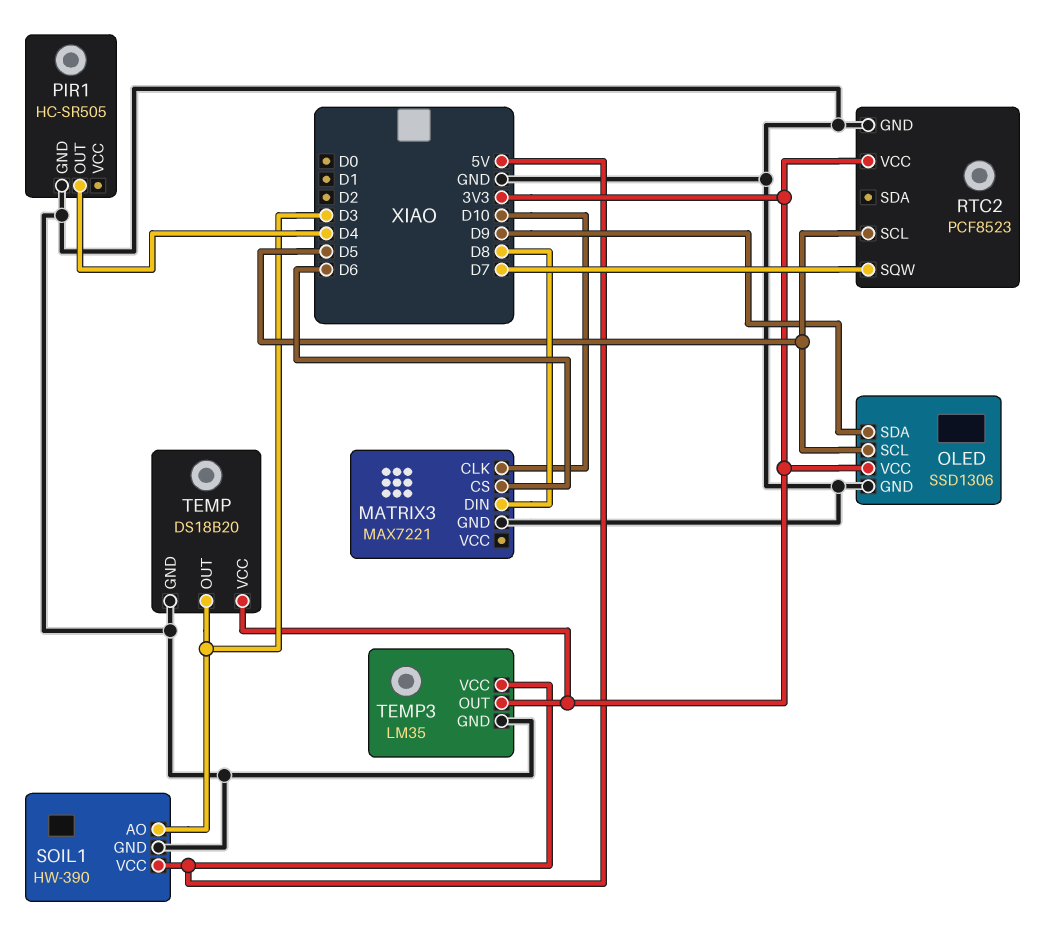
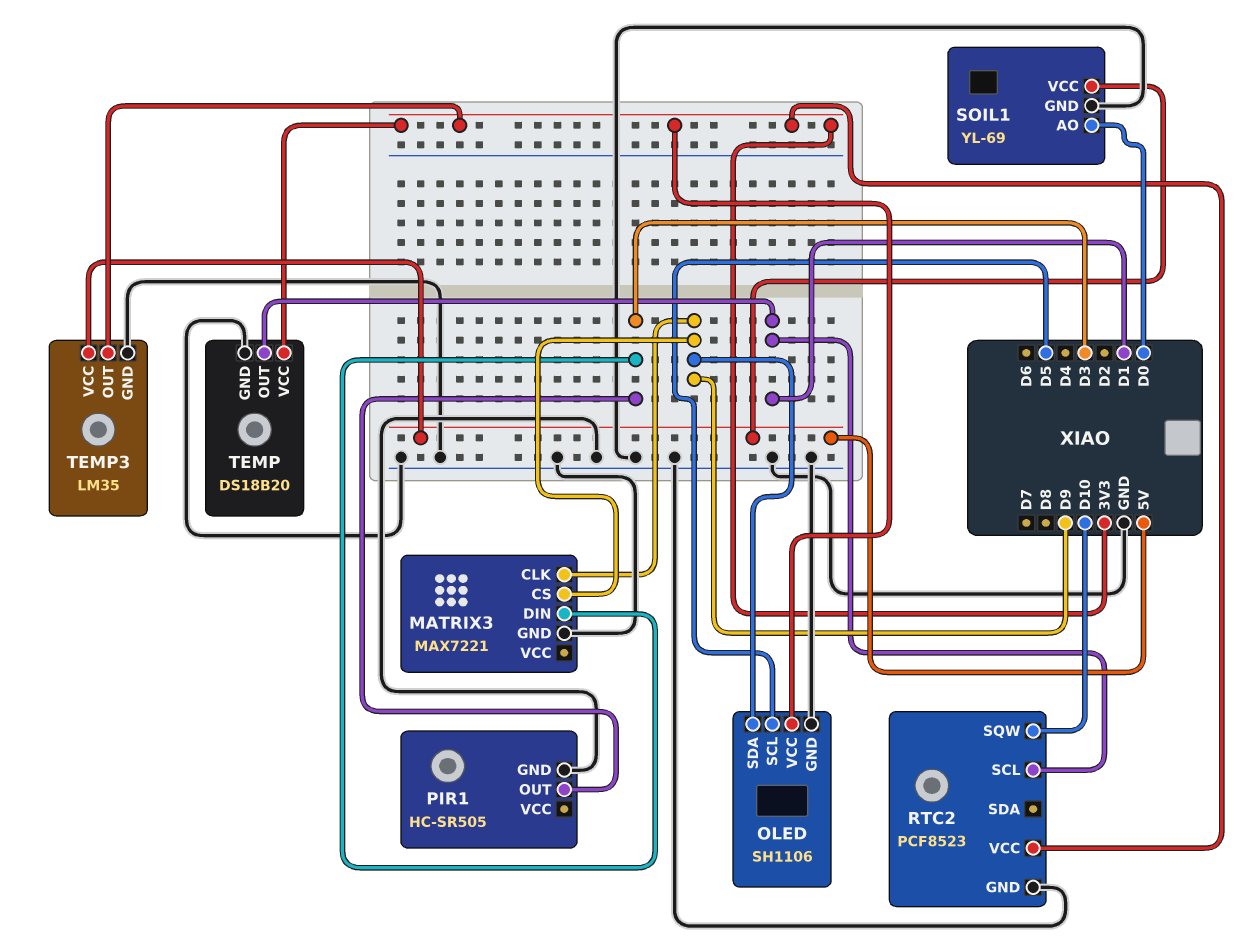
MATRIX3 pin CLK: D10 -> D9
MATRIX3 pin CS: D6 -> D9
MATRIX3 pin DIN: D8 -> D3
OLED: SSD1306 -> SH1106
PIR1 pin OUT: D4 -> D3
RTC2 pin SCL: D5 -> D1
RTC2 pin SQW: D7 -> D10
SOIL1: HW-390 -> YL-69
SOIL1 pin AO: D3 -> D0
TEMP pin OUT: D3 -> D1

